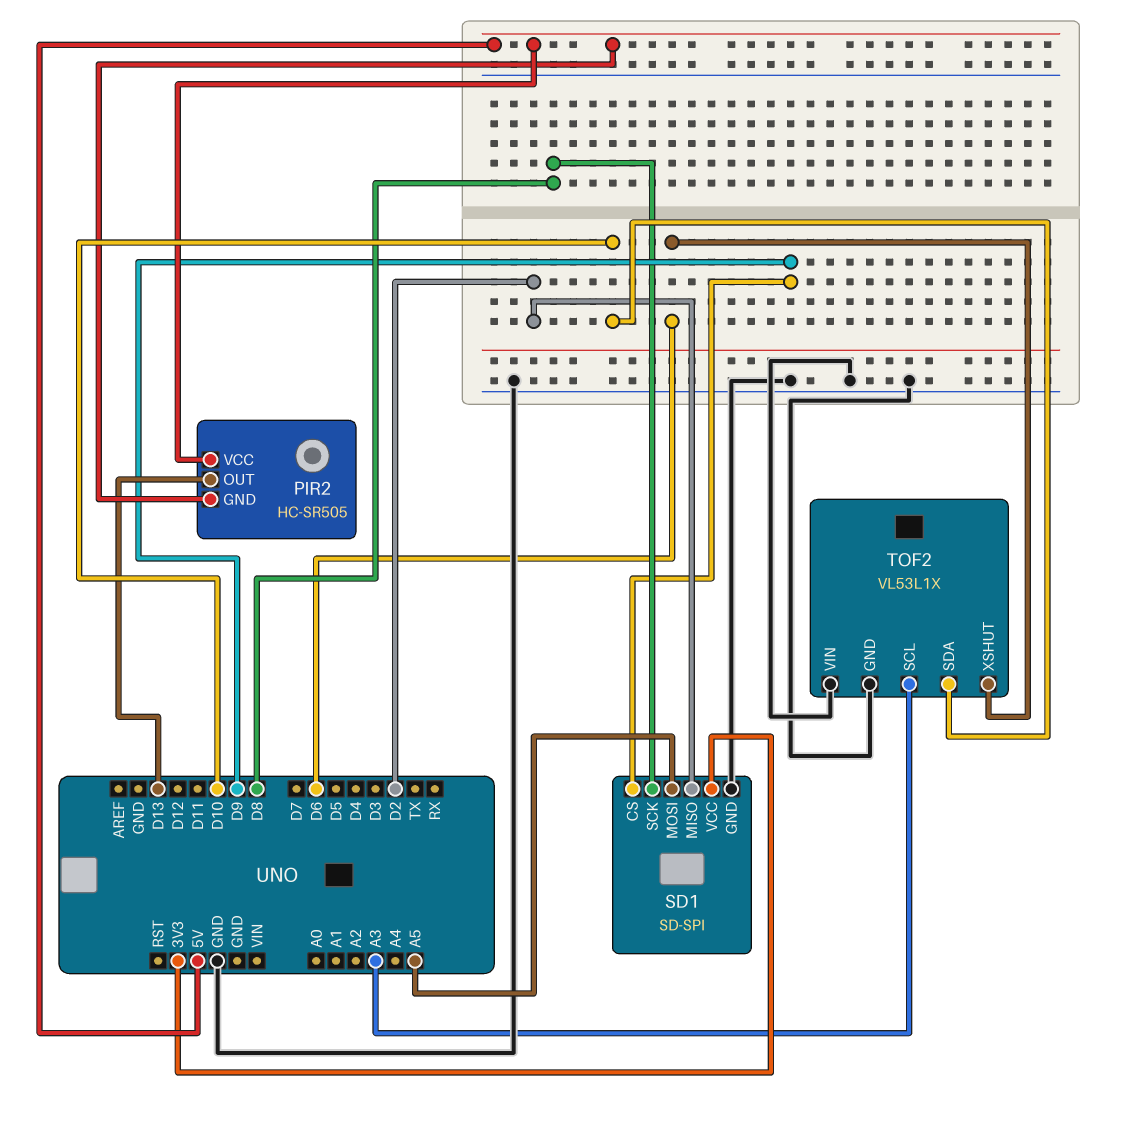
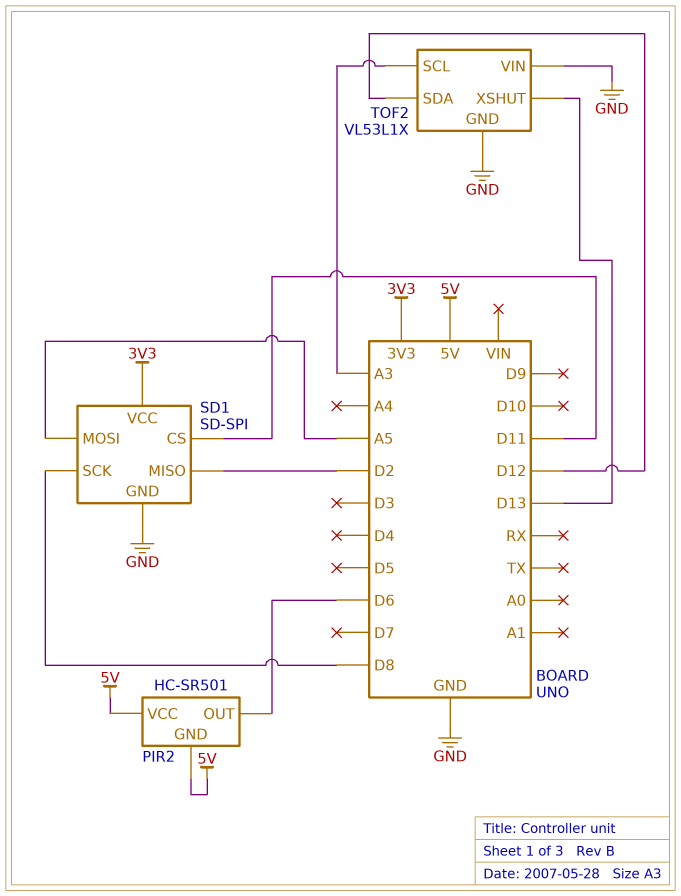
PIR2: HC-SR505 -> HC-SR501
PIR2 pin OUT: D13 -> D6
SD1 pin CS: D9 -> D11
TOF2 pin SDA: D10 -> D12
TOF2 pin XSHUT: D6 -> D13

